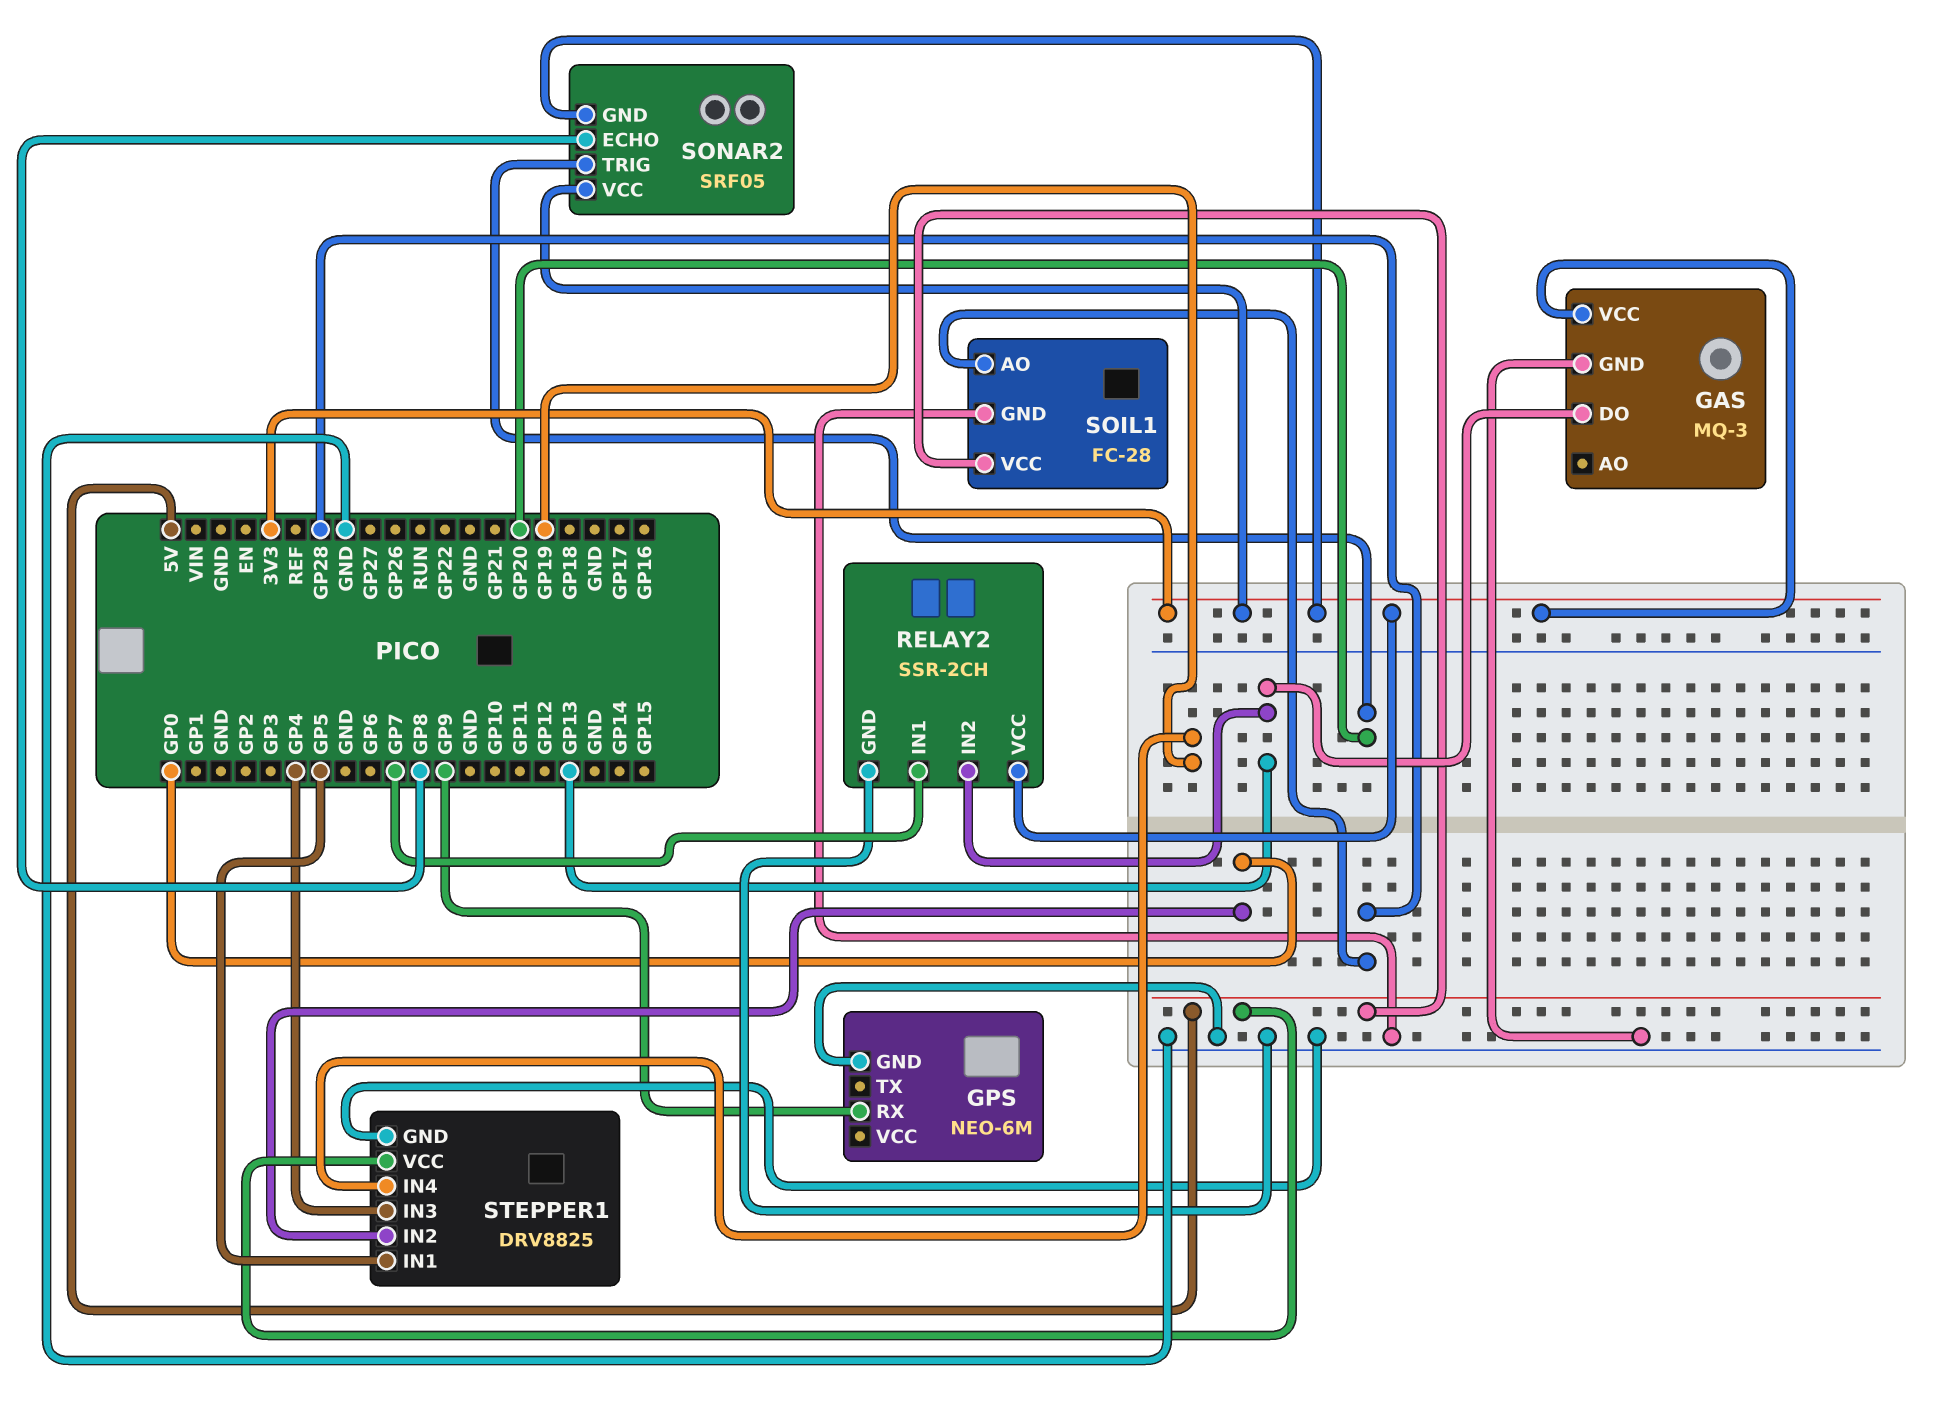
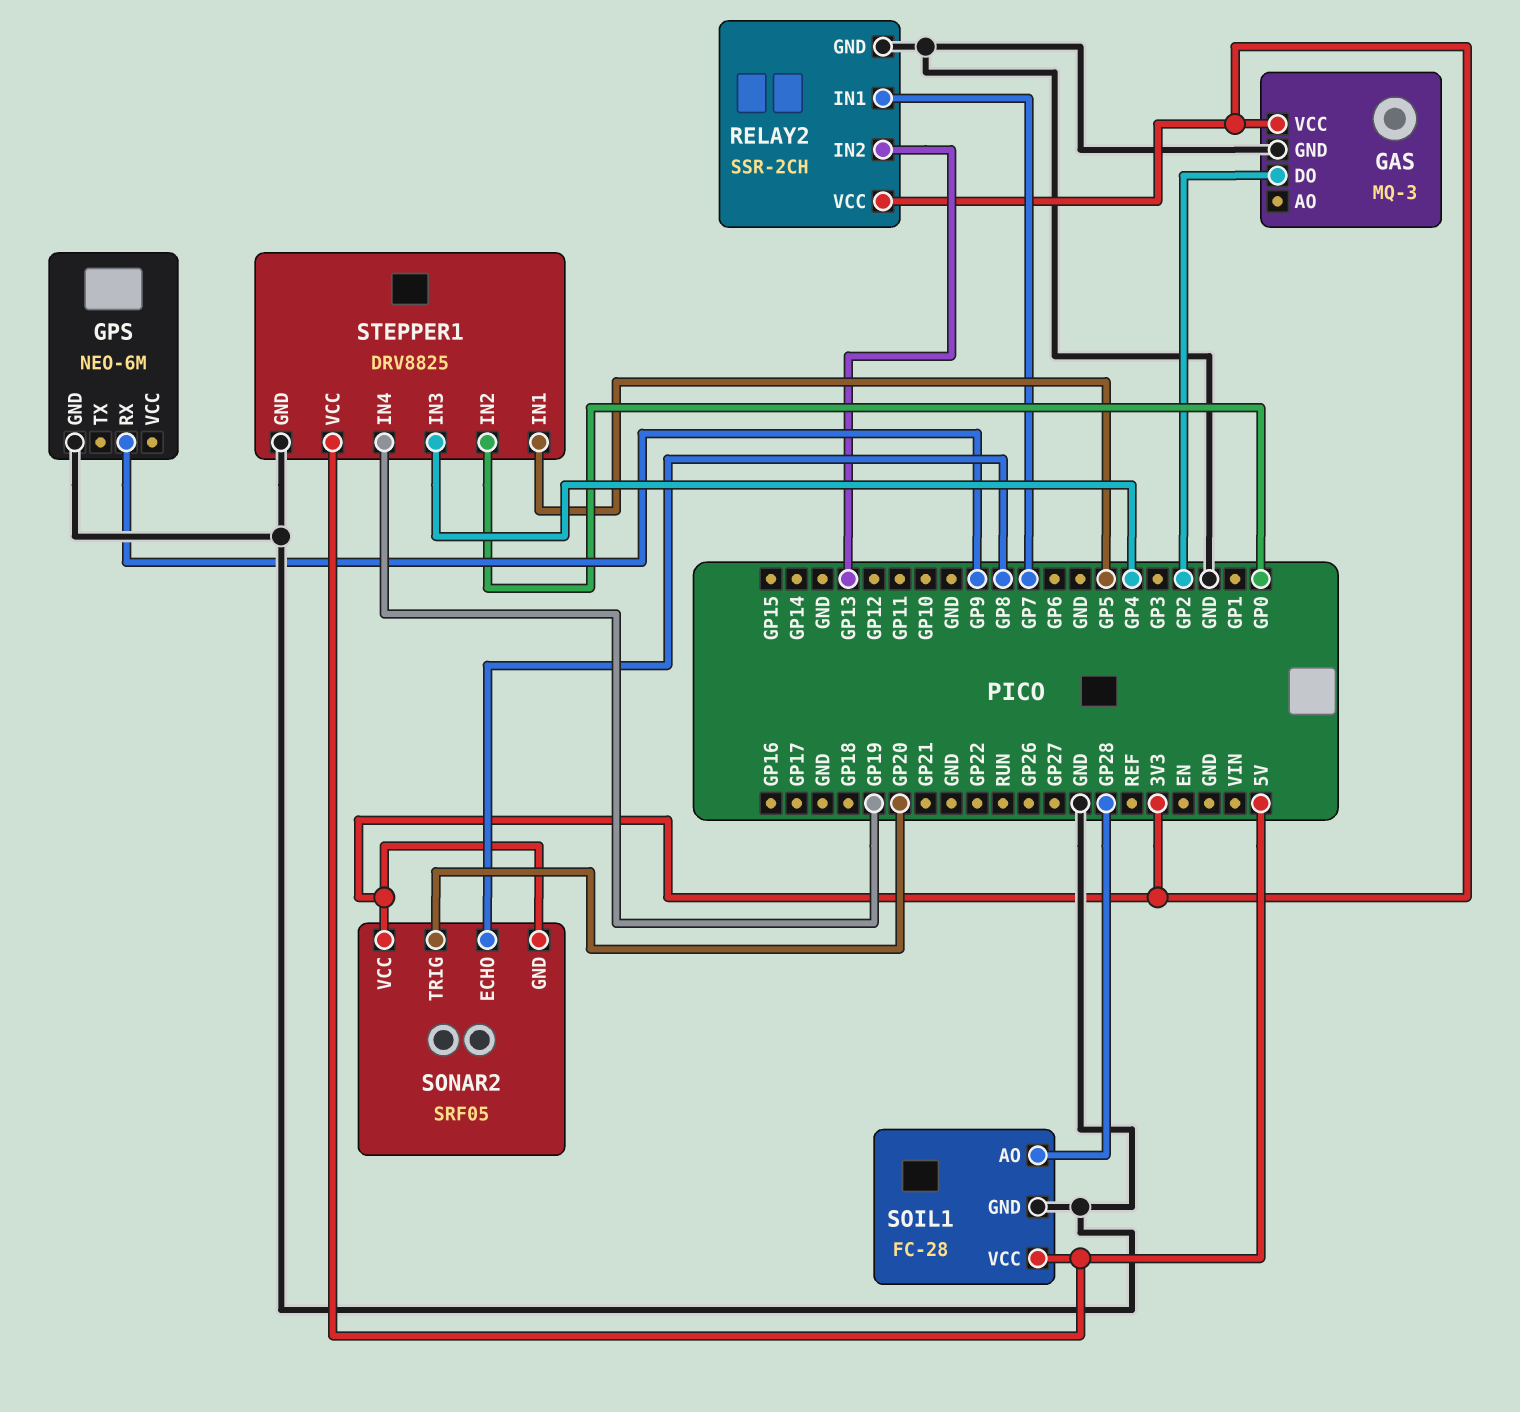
GAS pin DO: GP13 -> GP2

